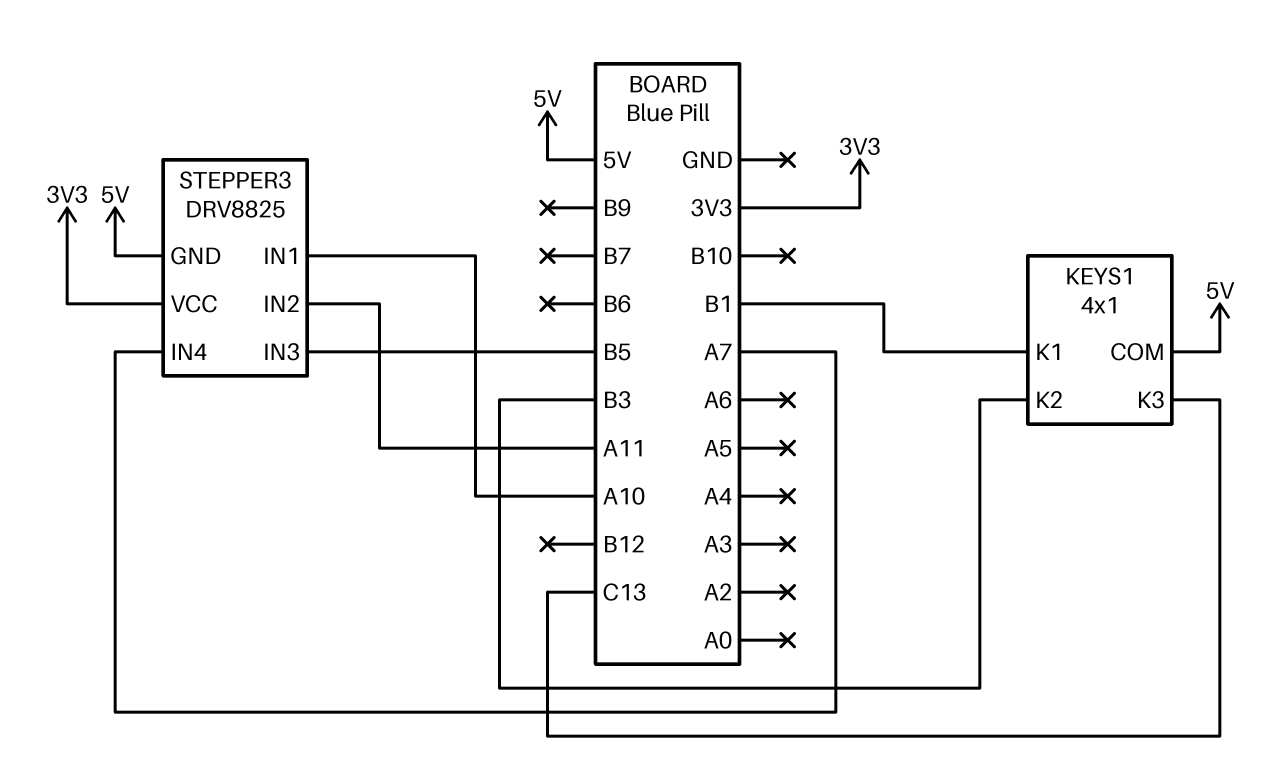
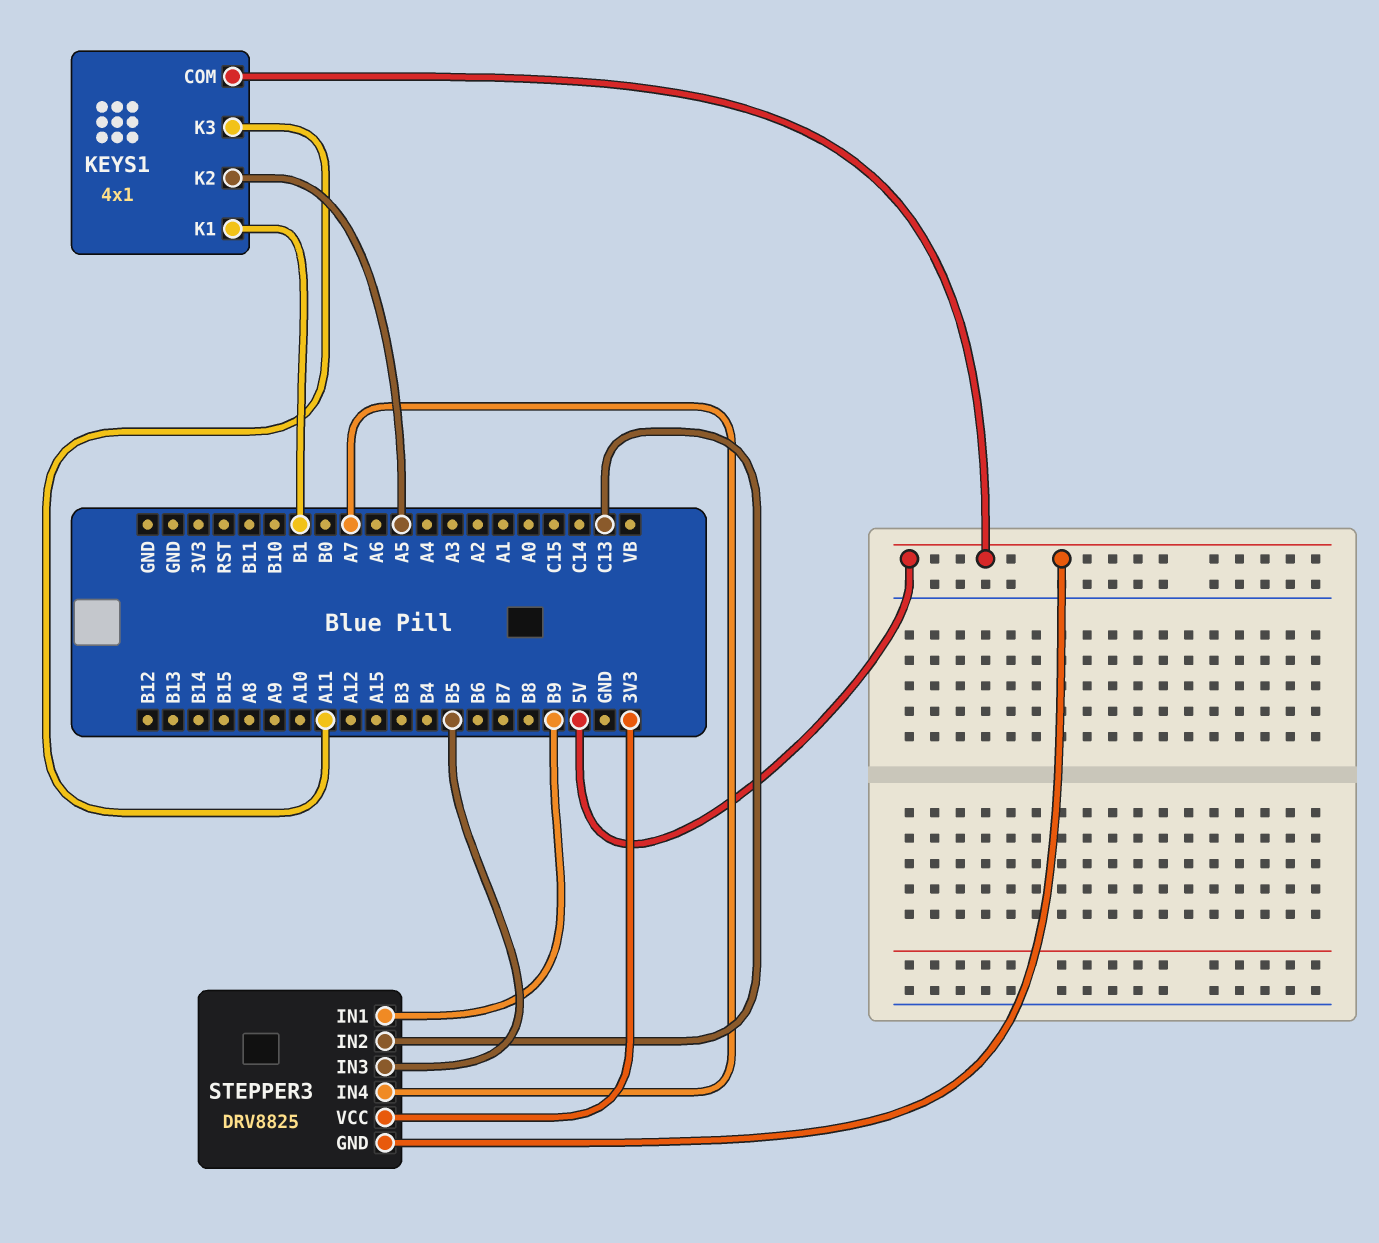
KEYS1 pin K2: B3 -> A5
KEYS1 pin K3: C13 -> A11
STEPPER3 pin IN1: A10 -> B9
STEPPER3 pin IN2: A11 -> C13

